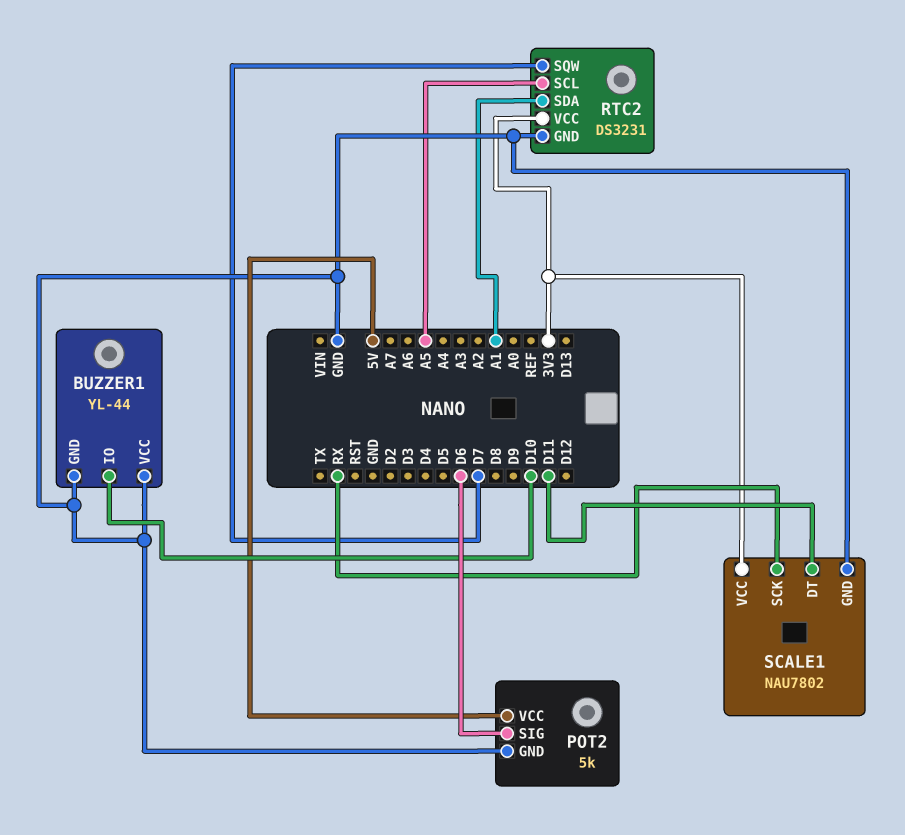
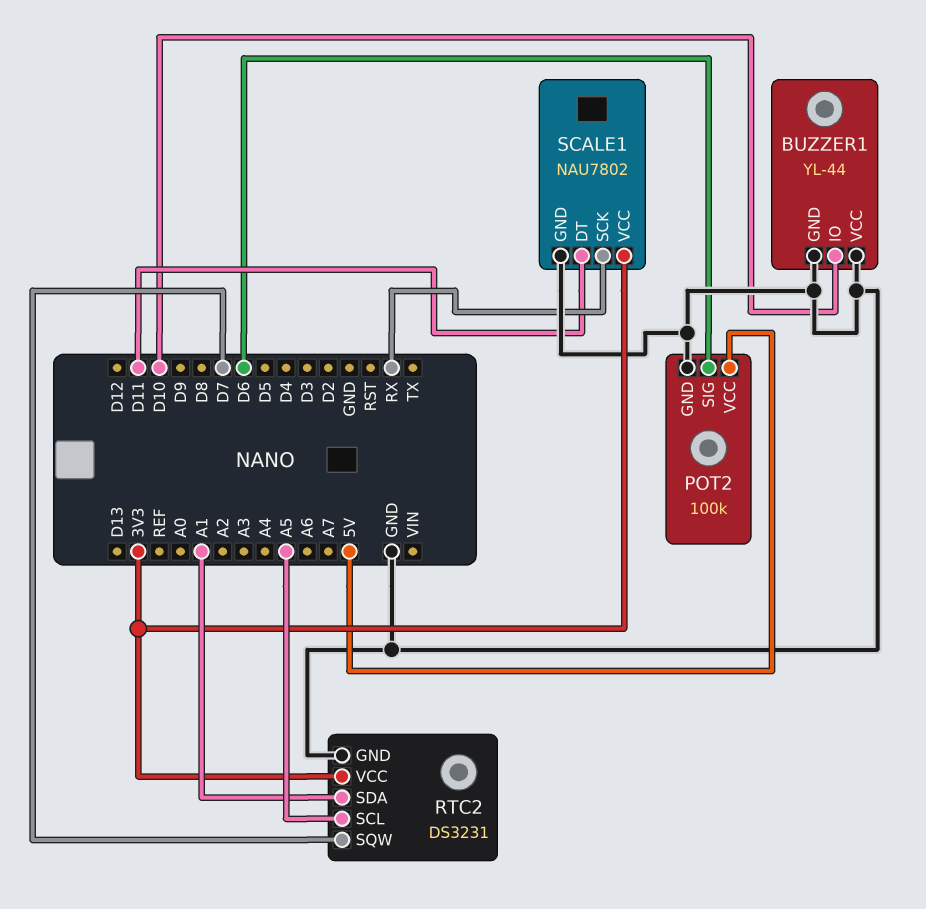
POT2: 5k -> 100k

